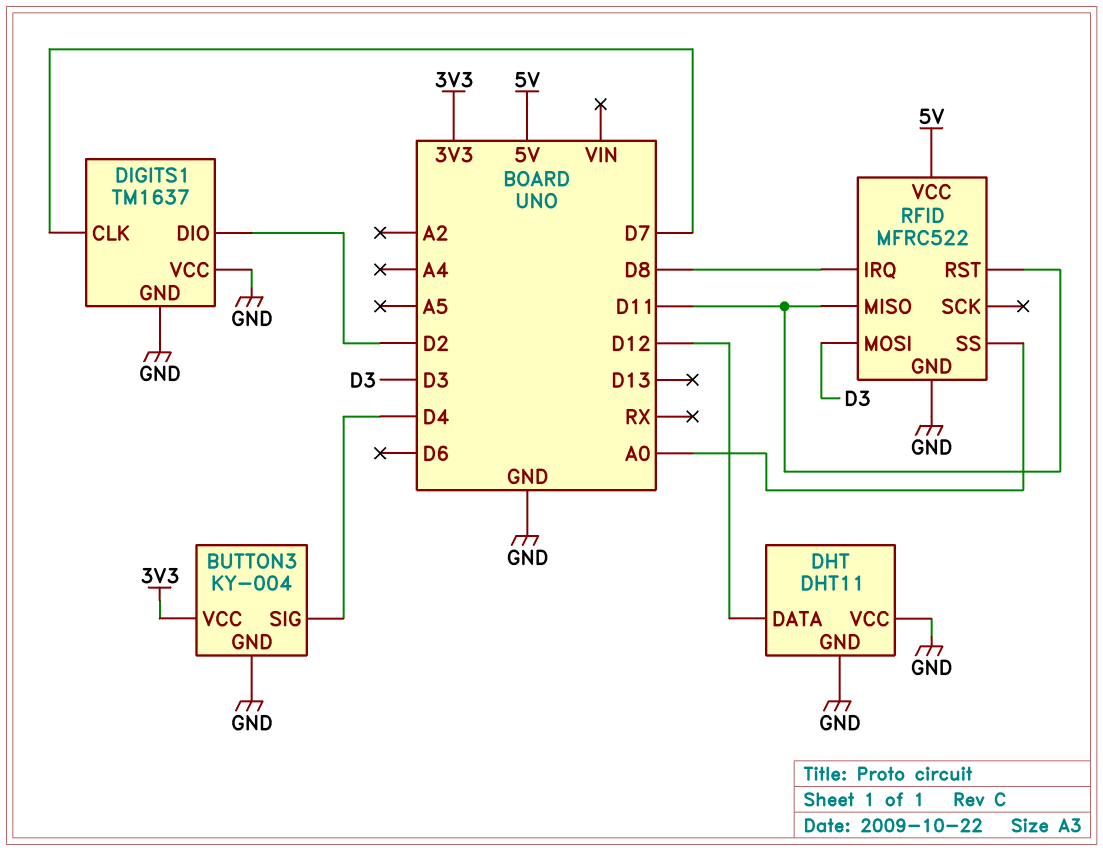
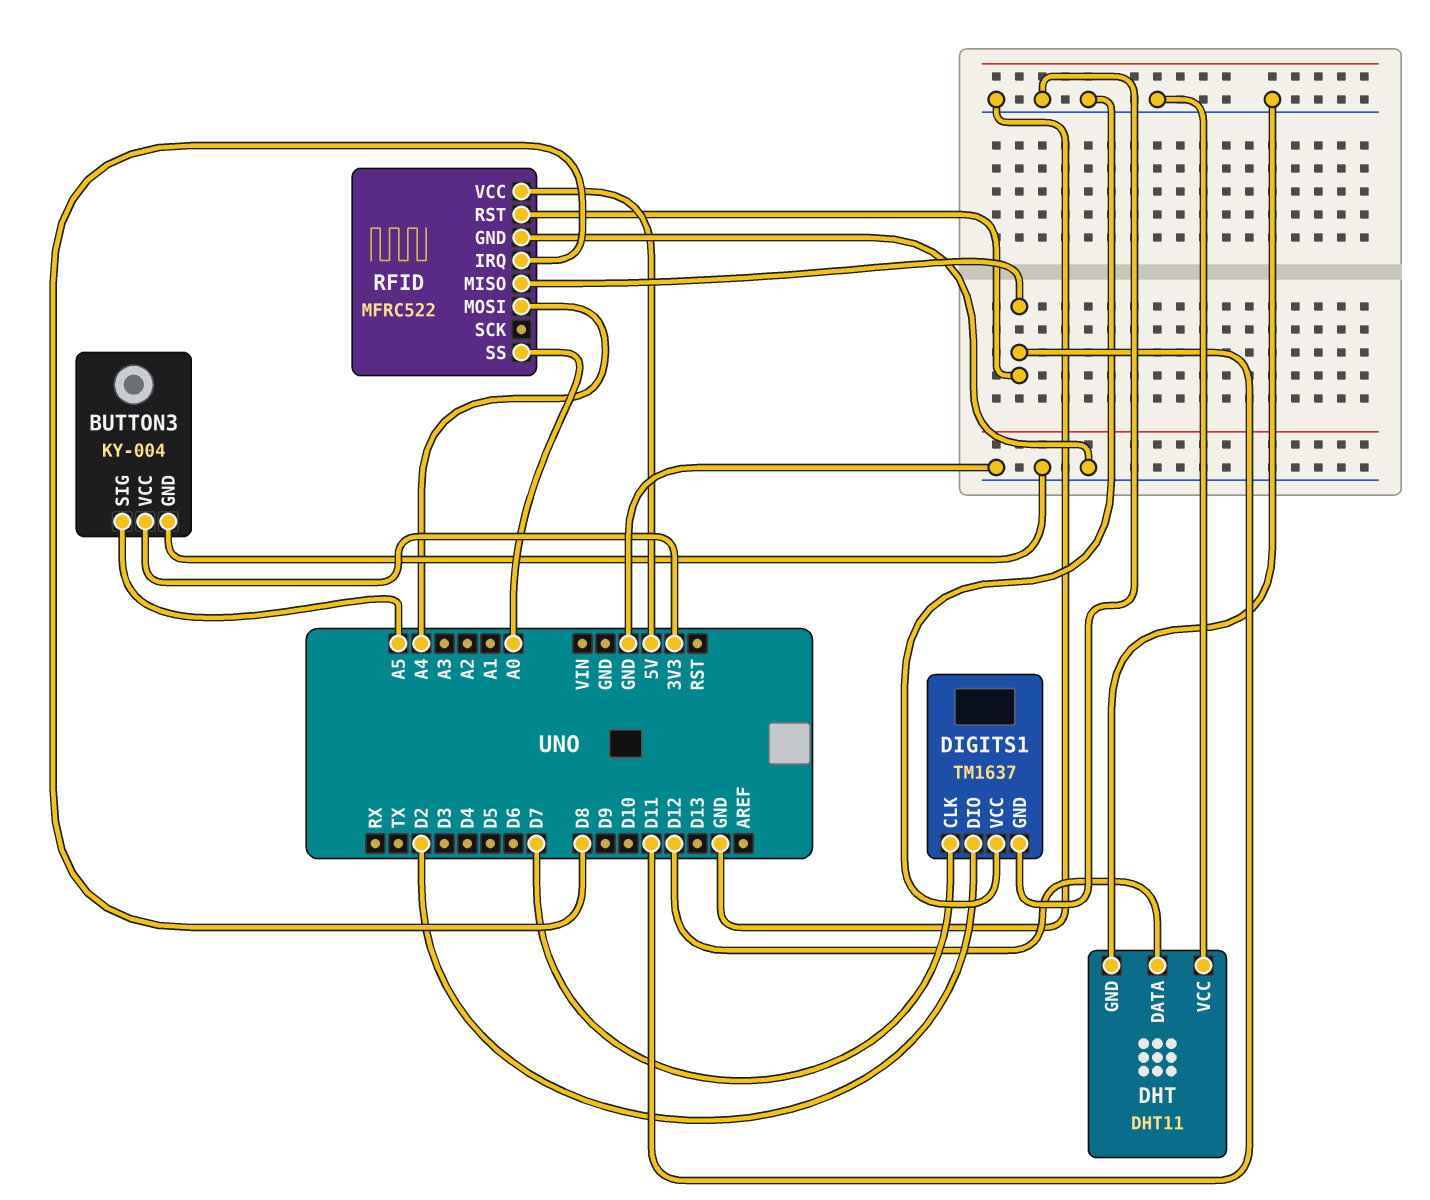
BUTTON3 pin SIG: D4 -> A5
RFID pin MOSI: D3 -> A4

